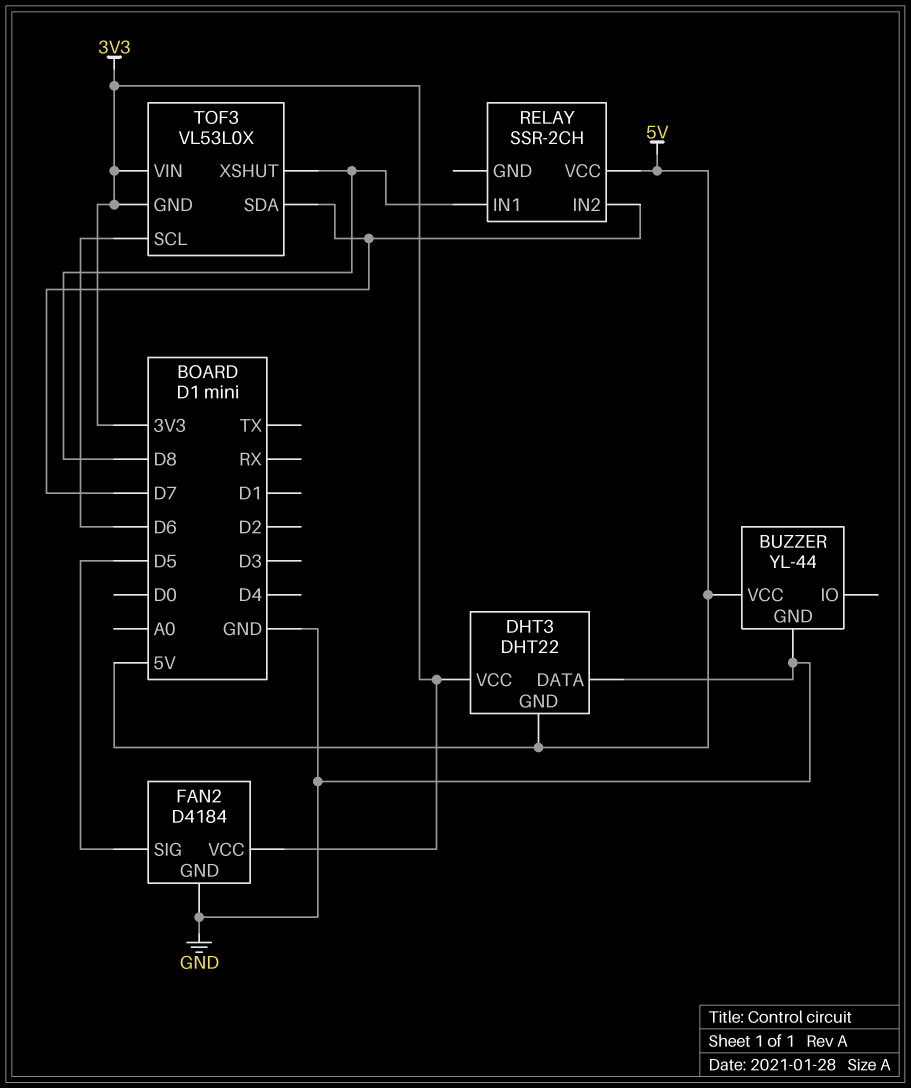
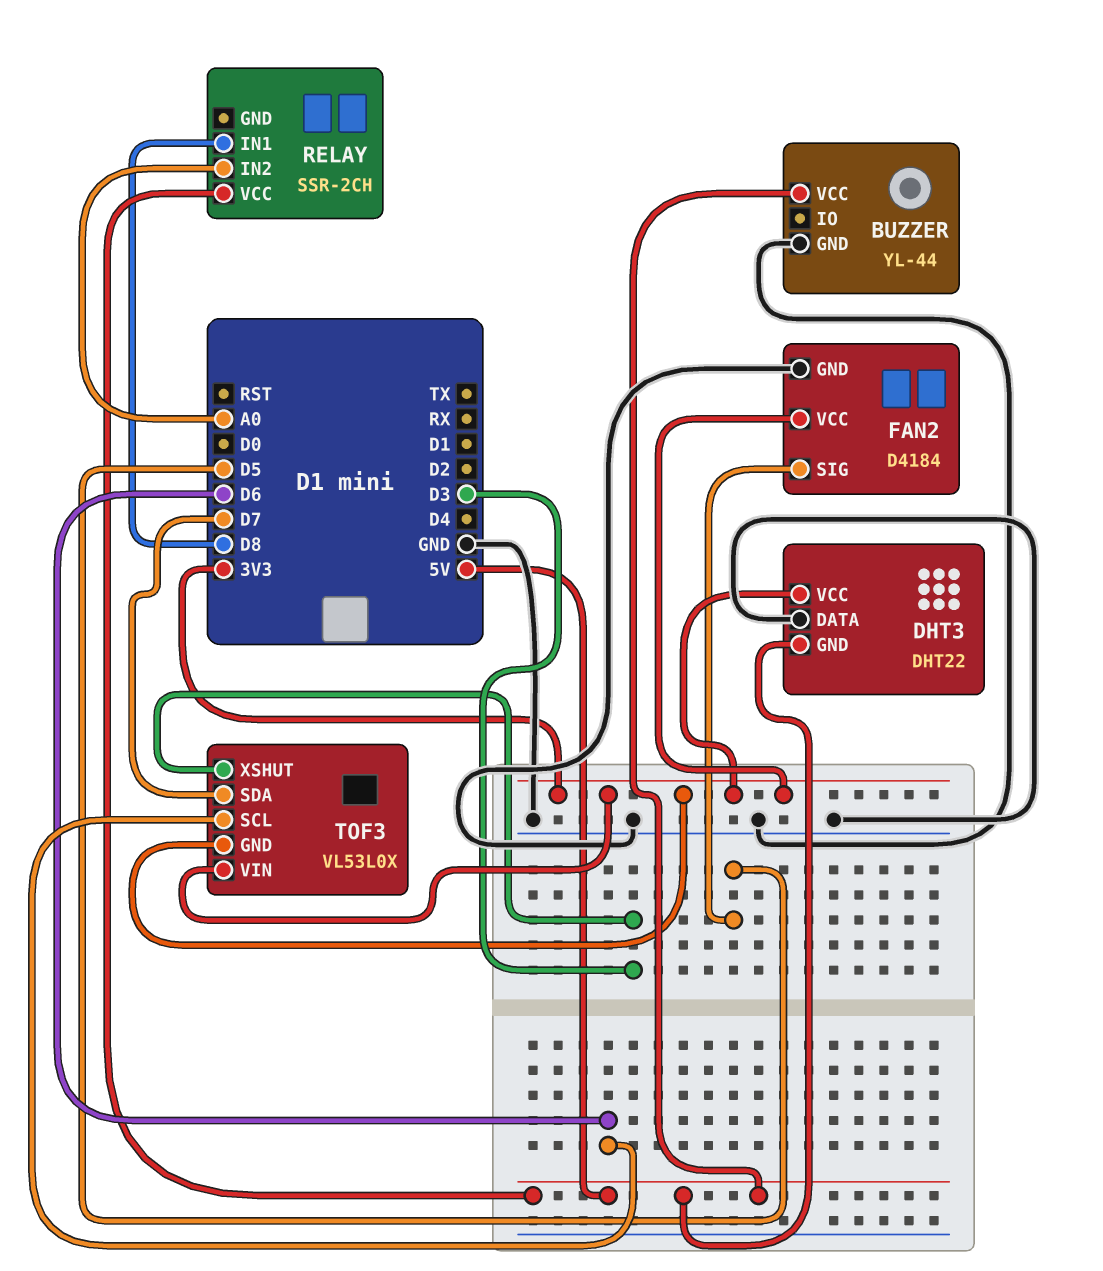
RELAY pin IN2: D7 -> A0
TOF3 pin XSHUT: D8 -> D3

